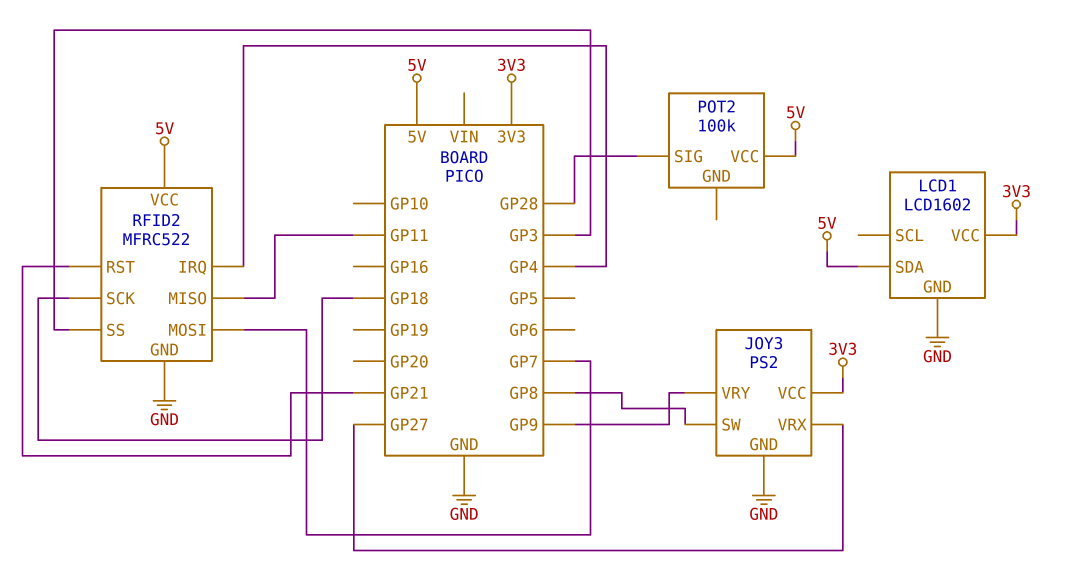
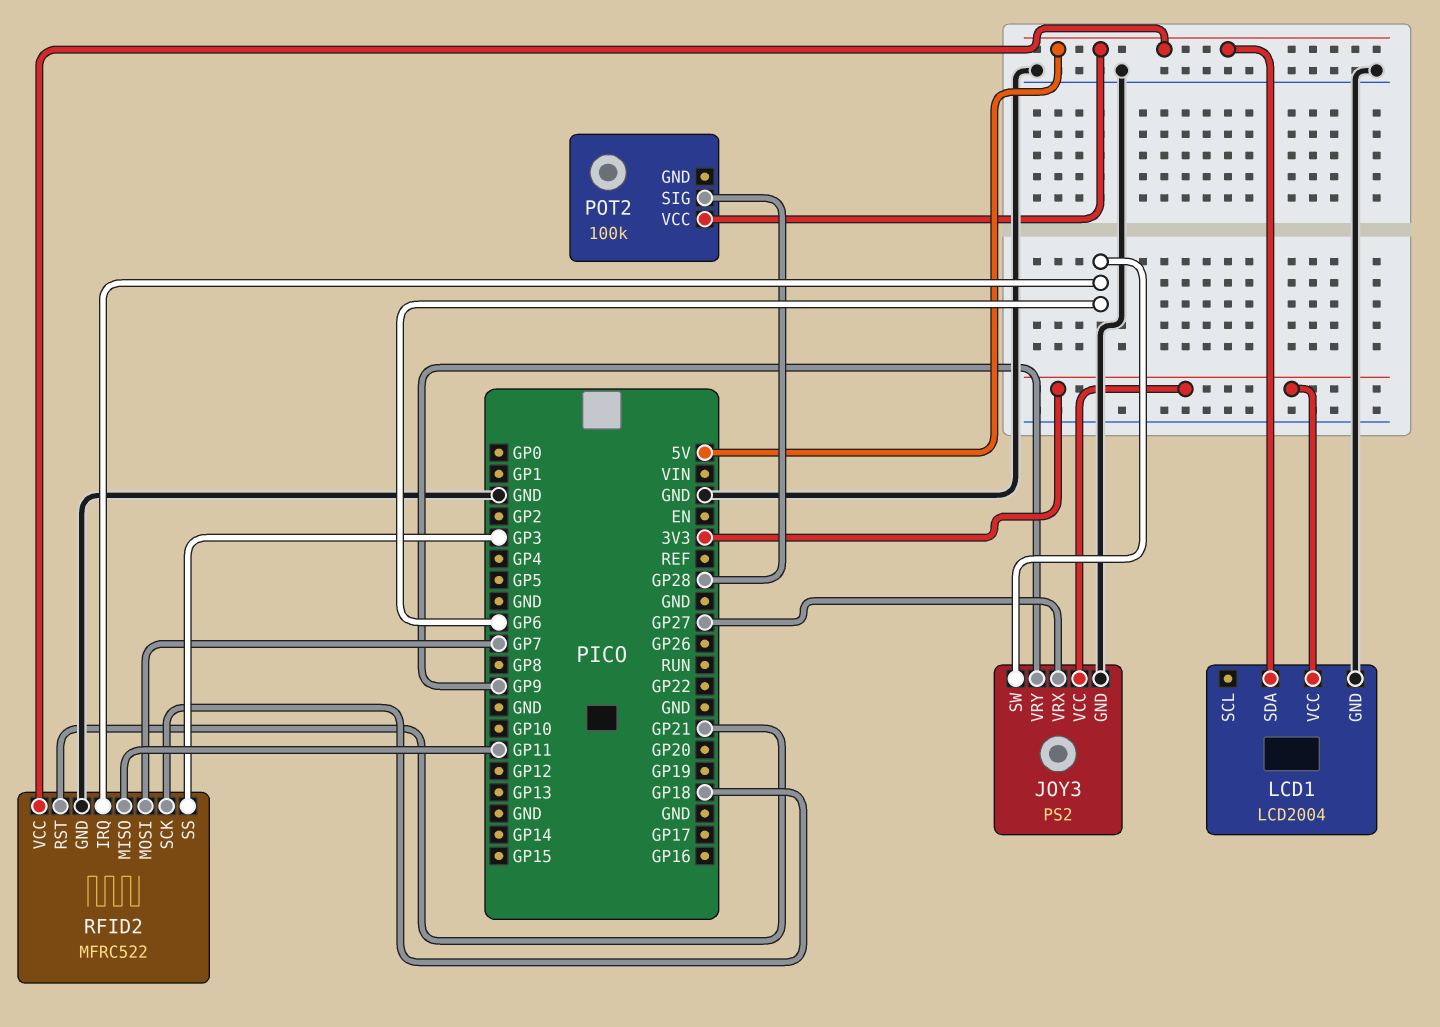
JOY3 pin SW: GP8 -> GP6
LCD1: LCD1602 -> LCD2004
RFID2 pin IRQ: GP4 -> GP6

